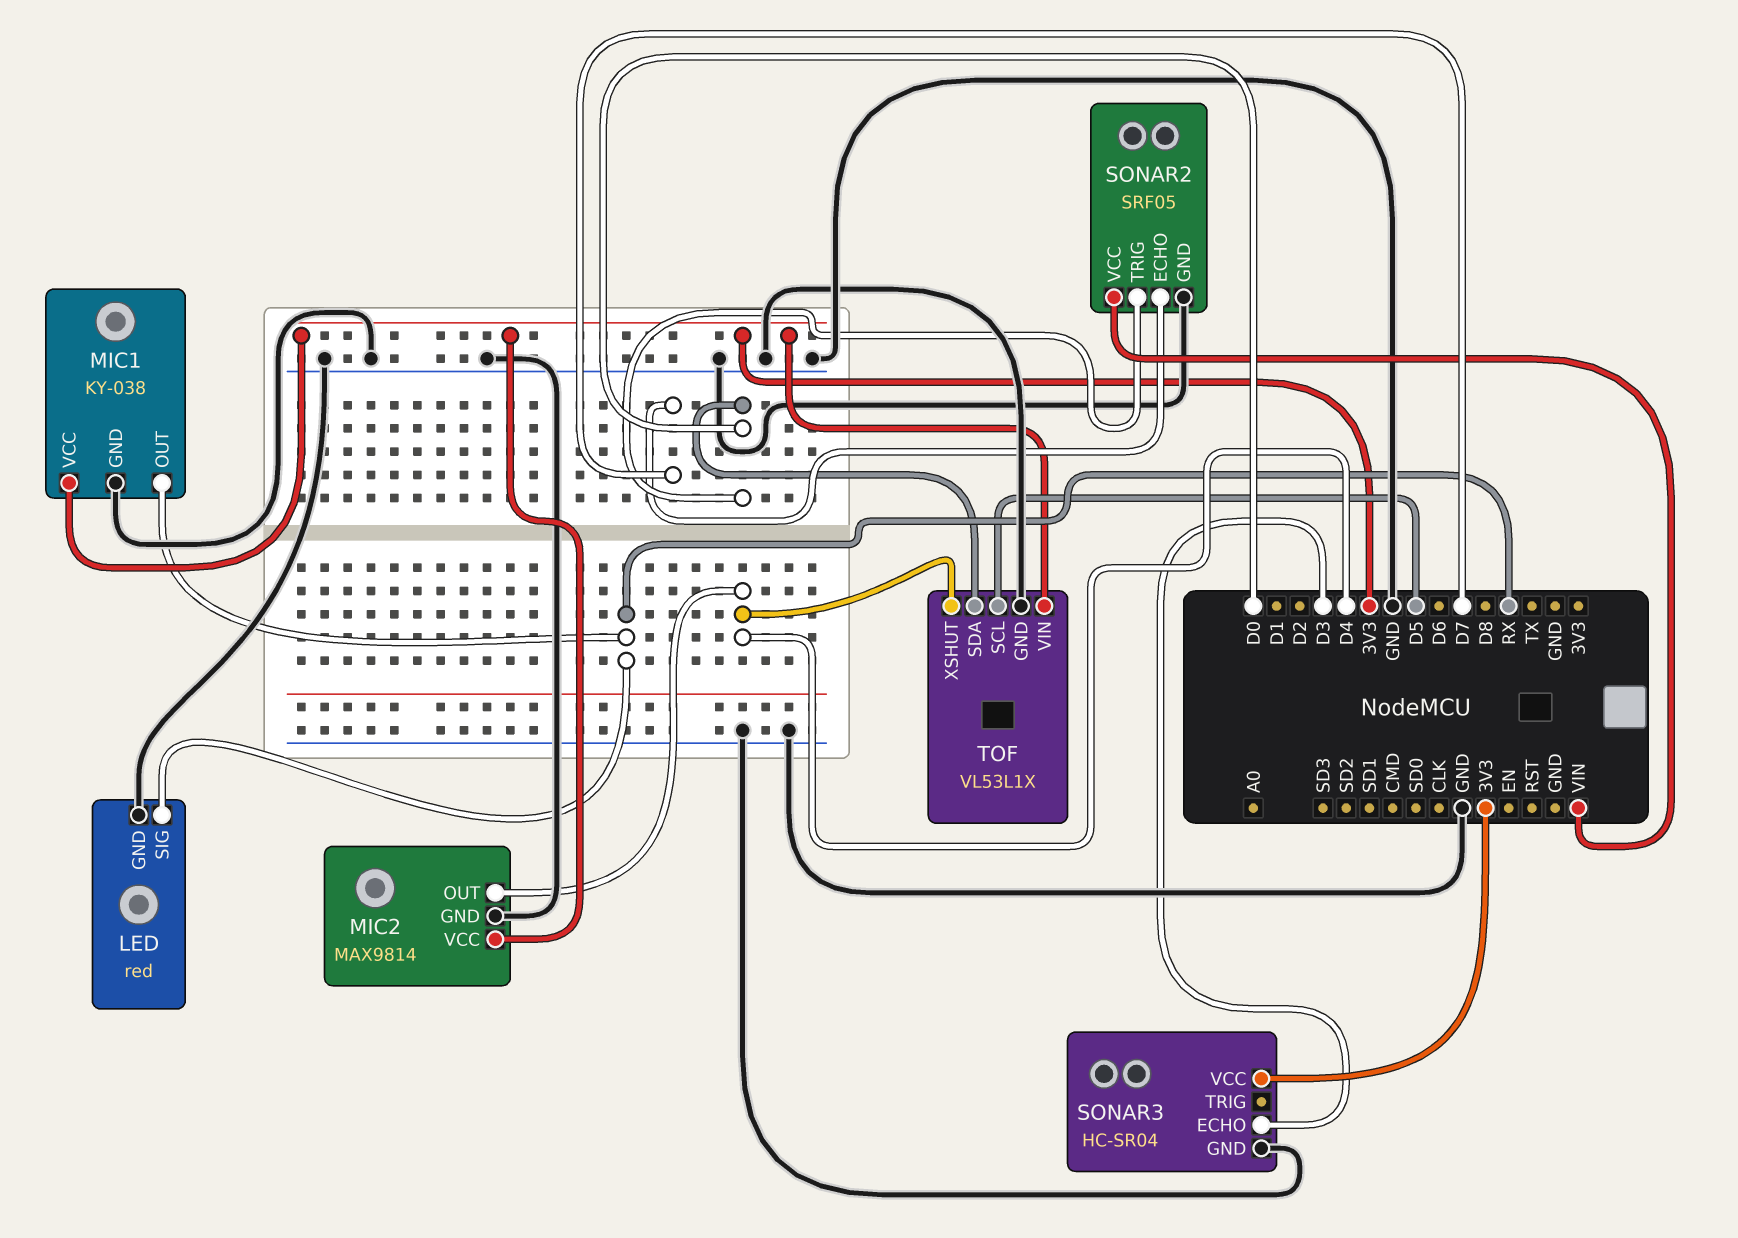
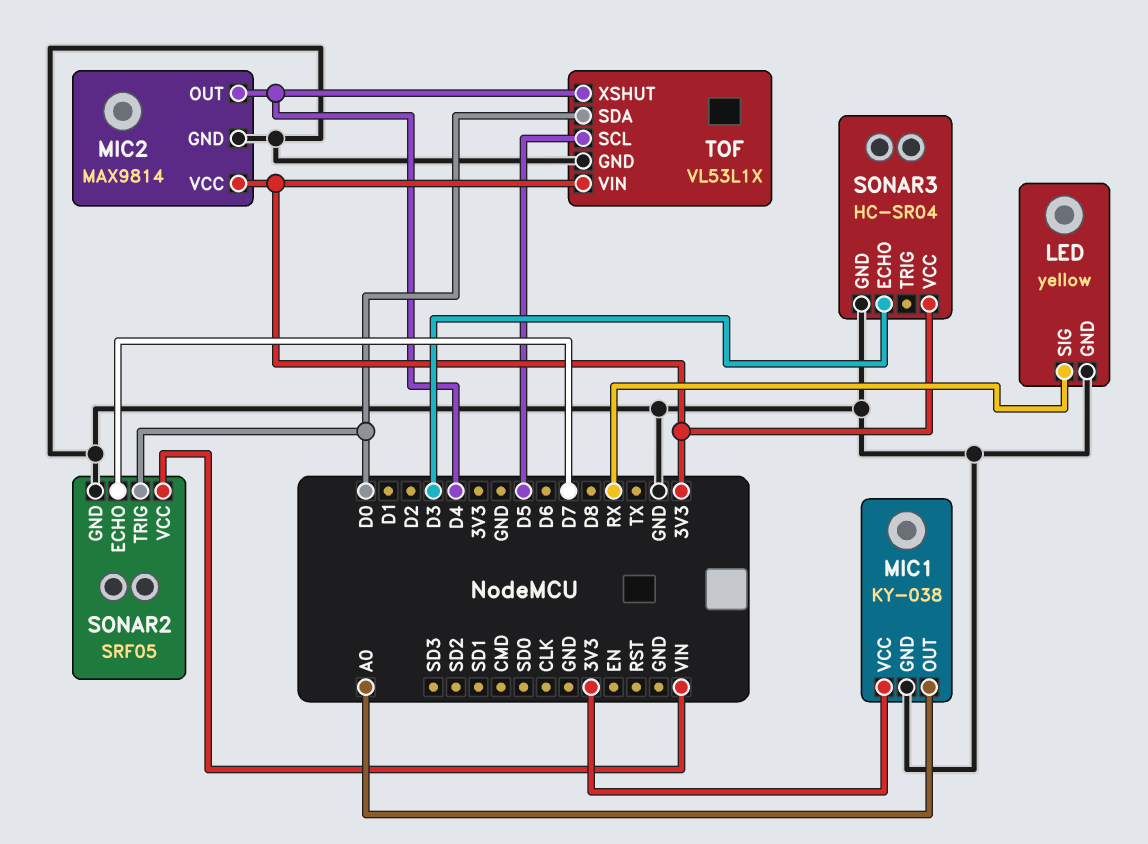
LED: red -> yellow
MIC1 pin OUT: RX -> A0

